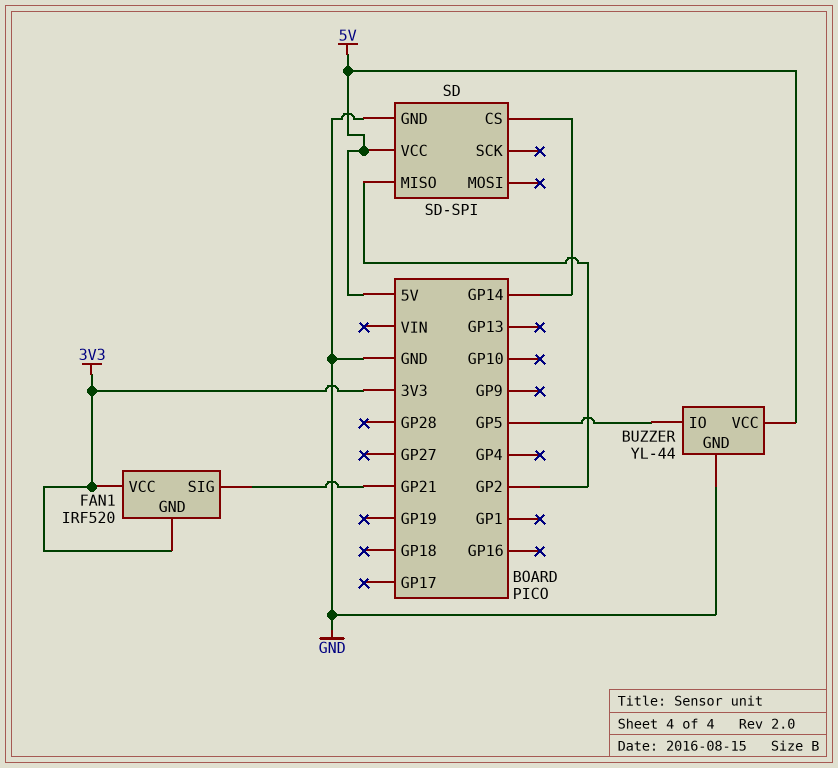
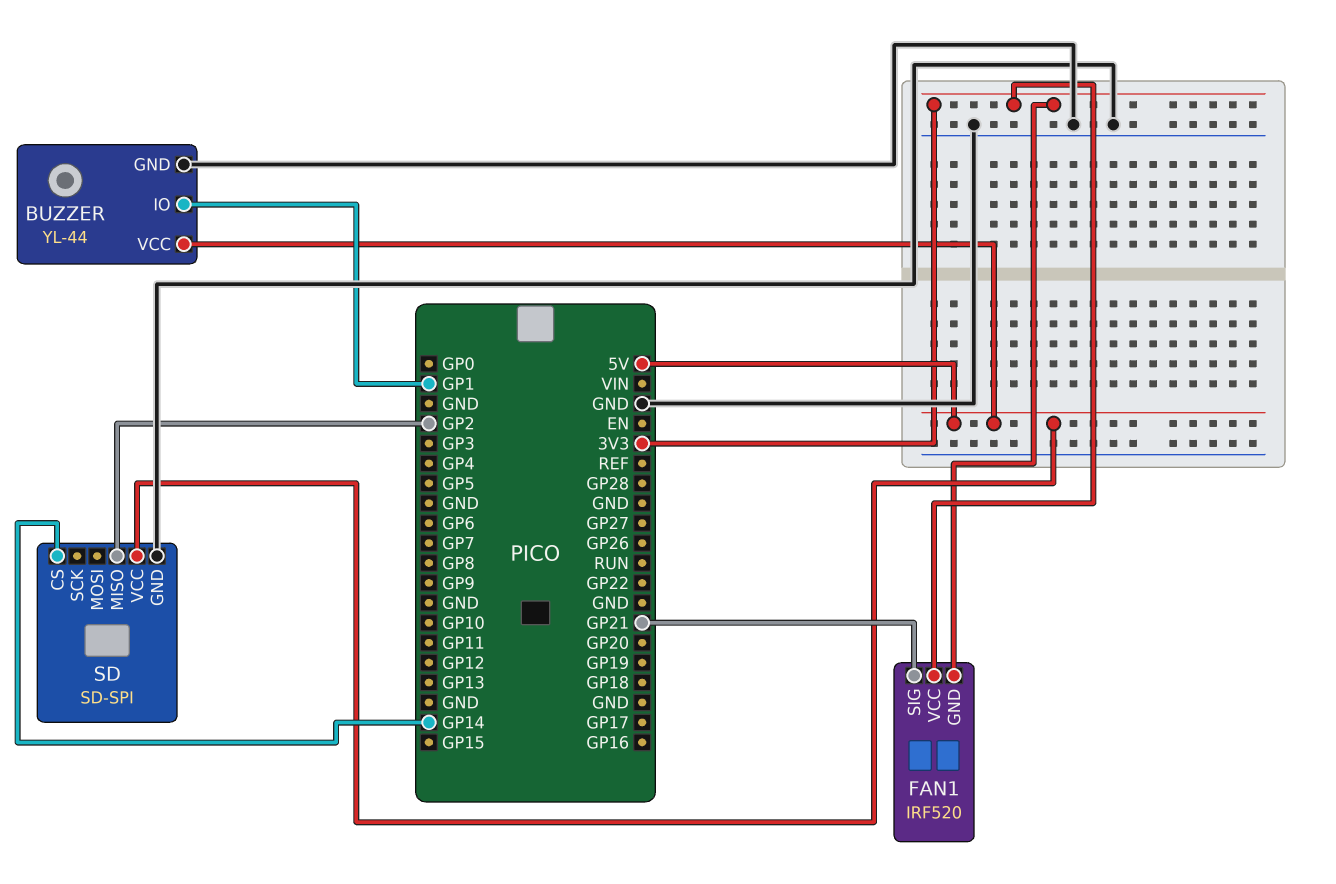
BUZZER pin IO: GP5 -> GP1

